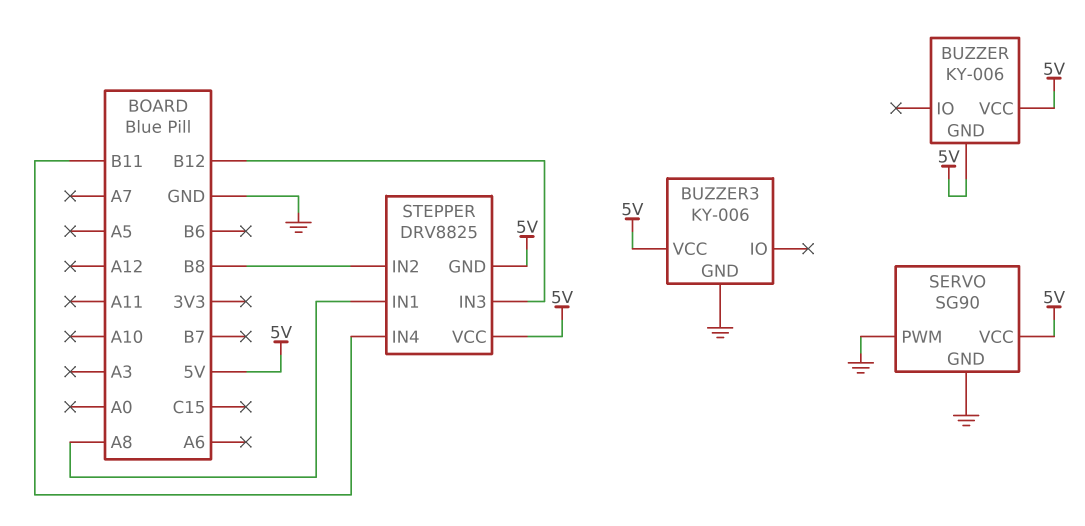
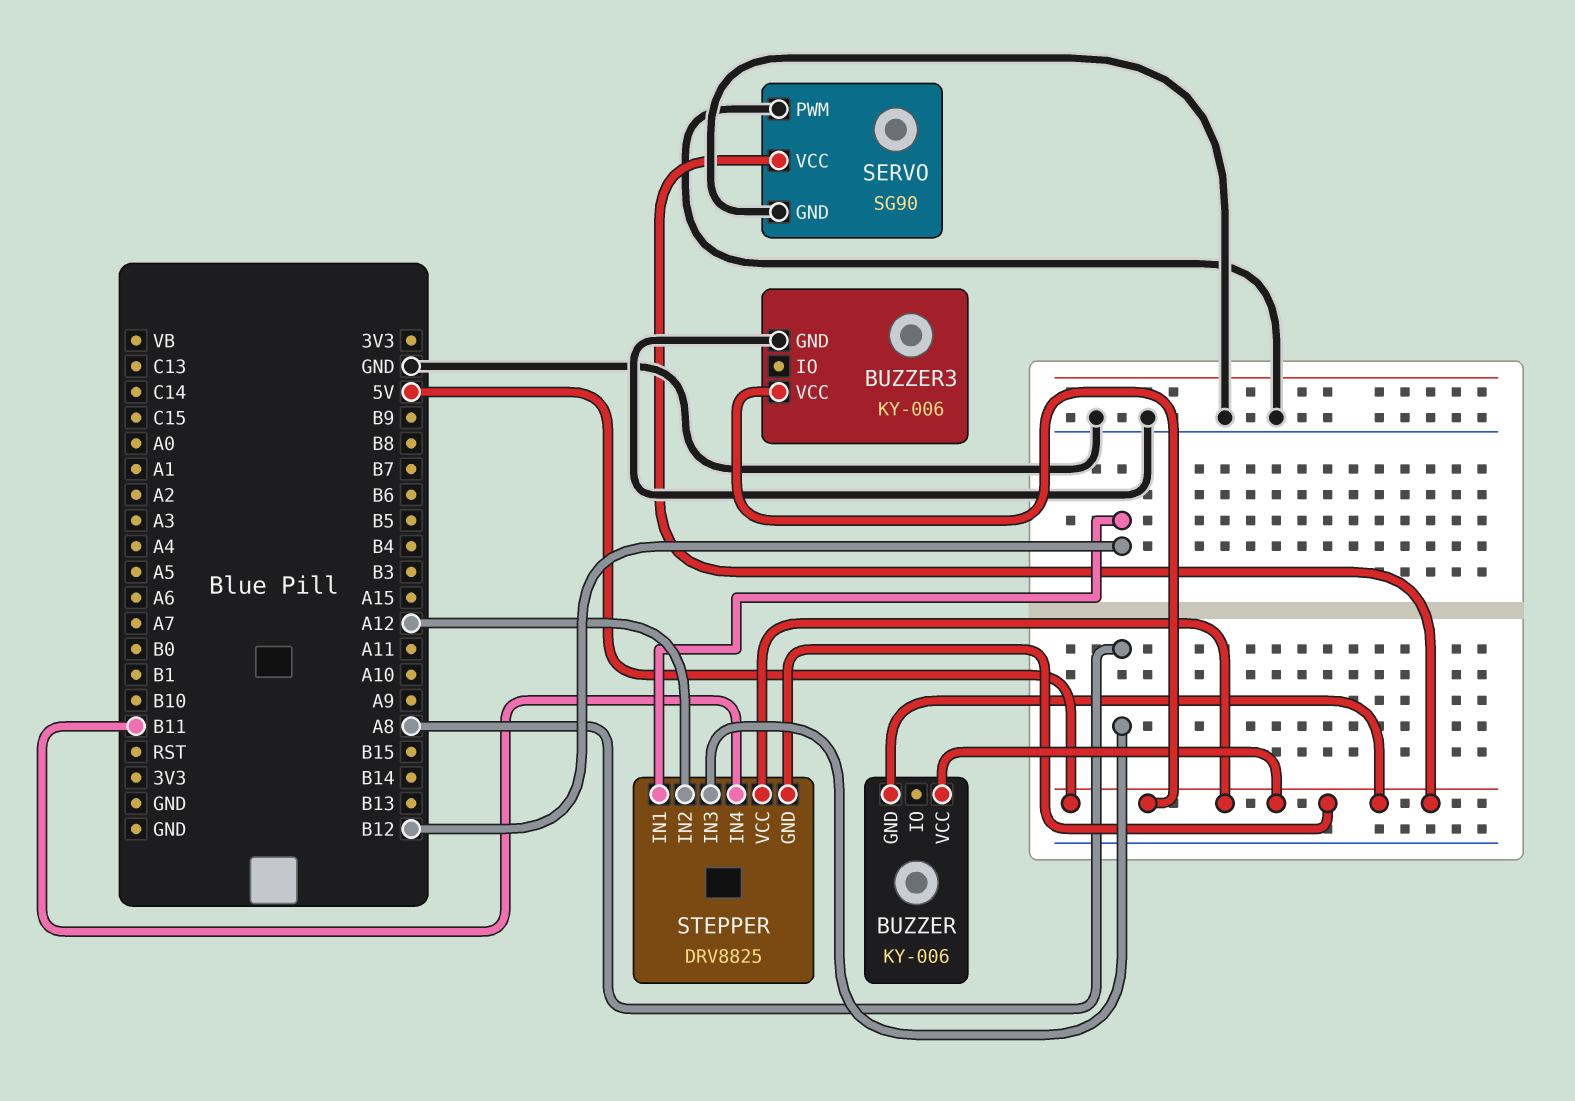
STEPPER pin IN1: A8 -> B12
STEPPER pin IN2: B8 -> A12
STEPPER pin IN3: B12 -> A8

